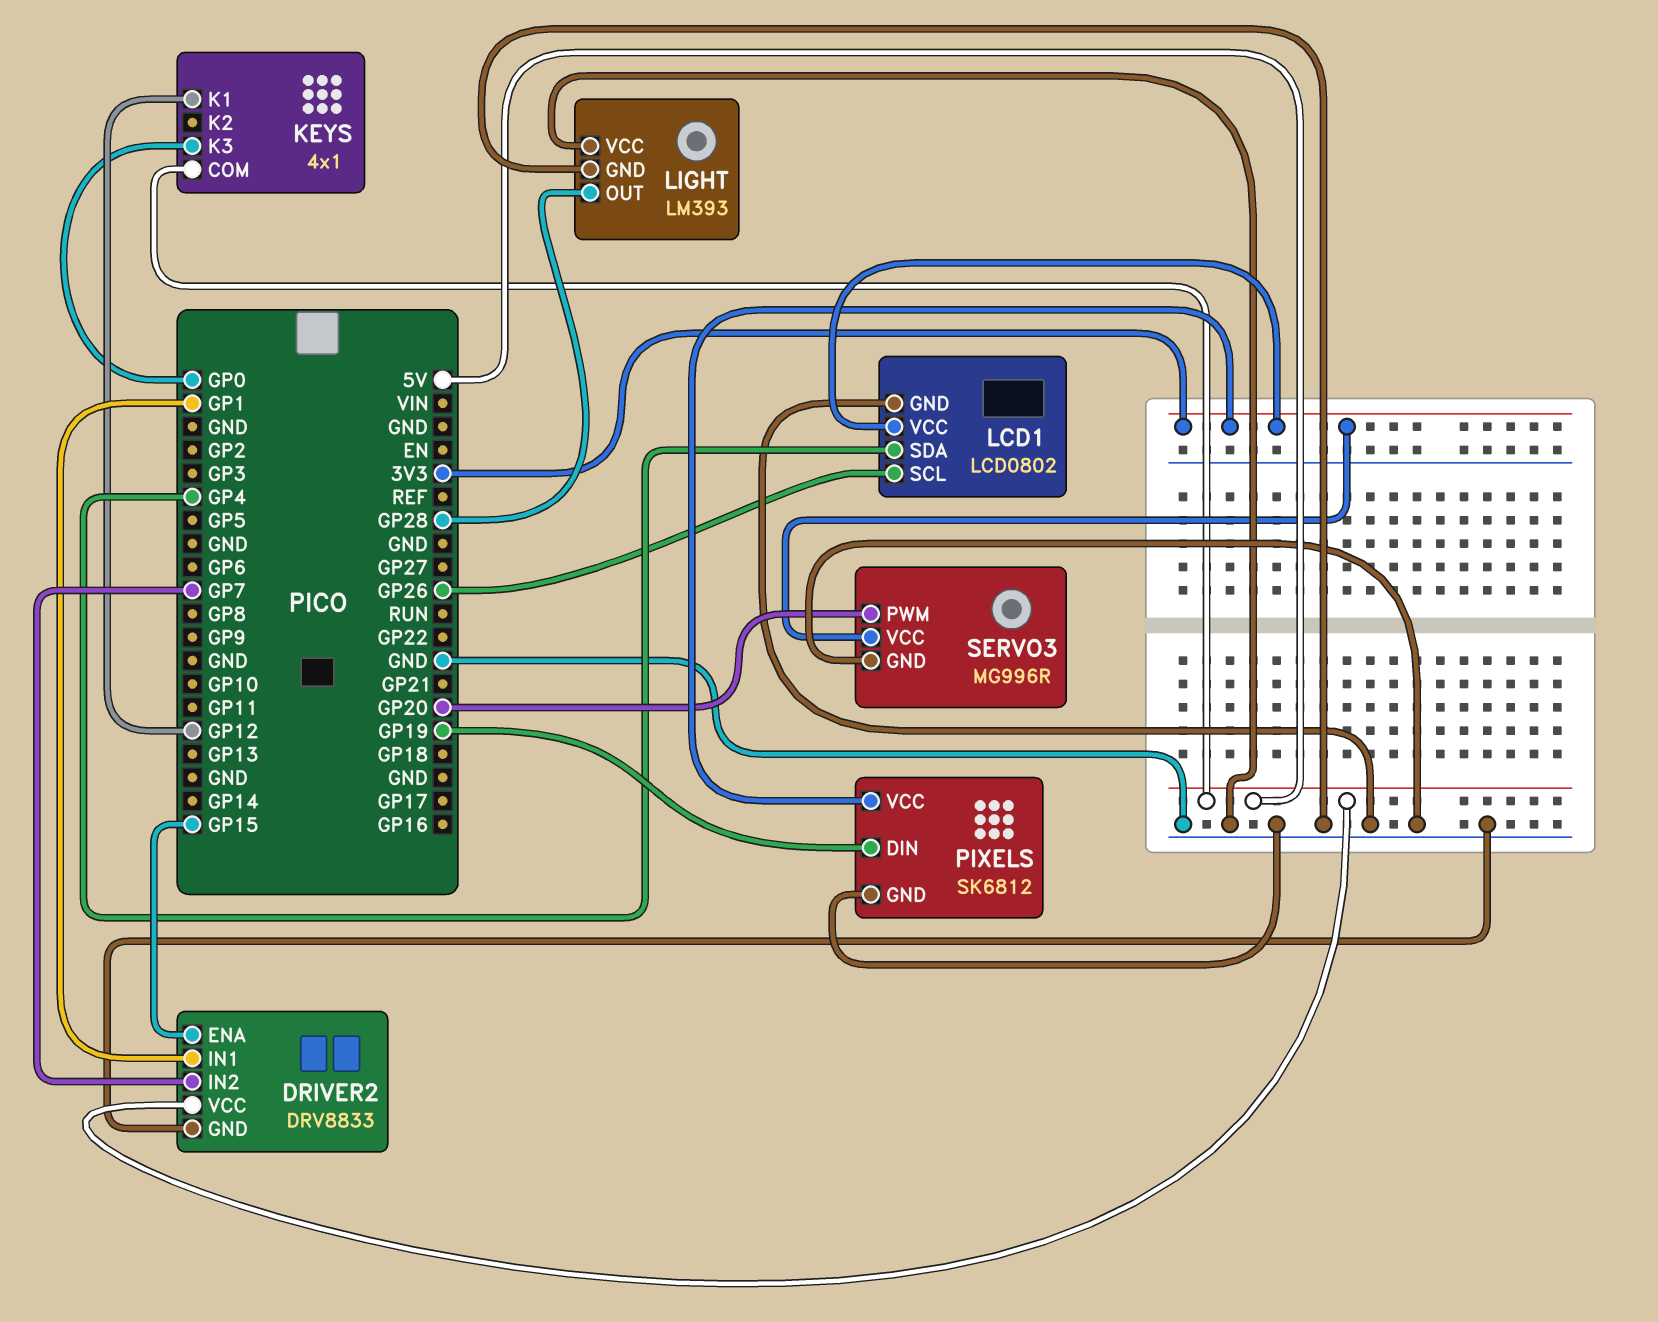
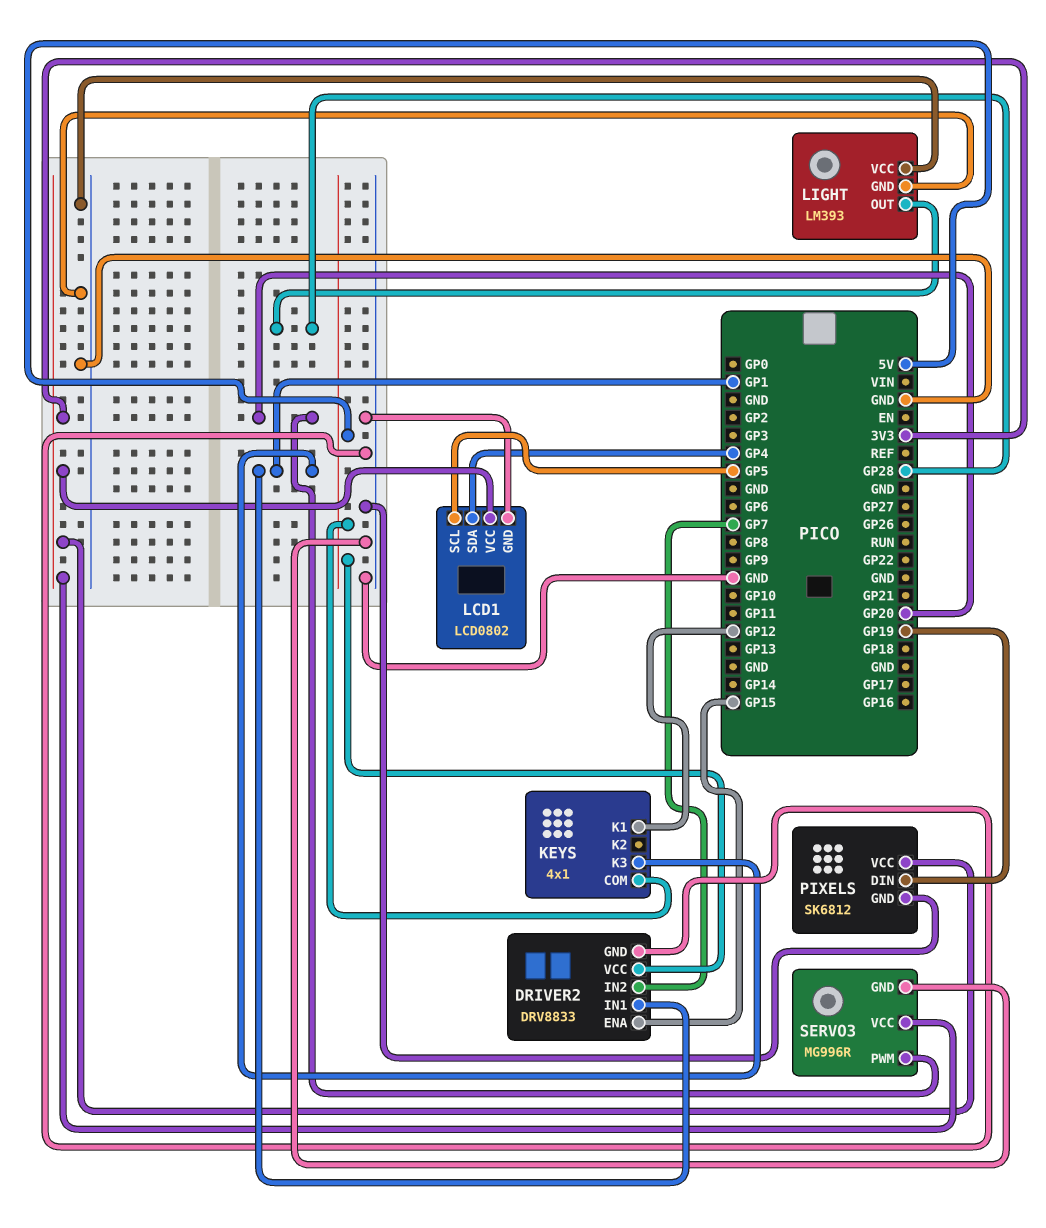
KEYS pin K3: GP0 -> GP1
LCD1 pin SCL: GP26 -> GP5

